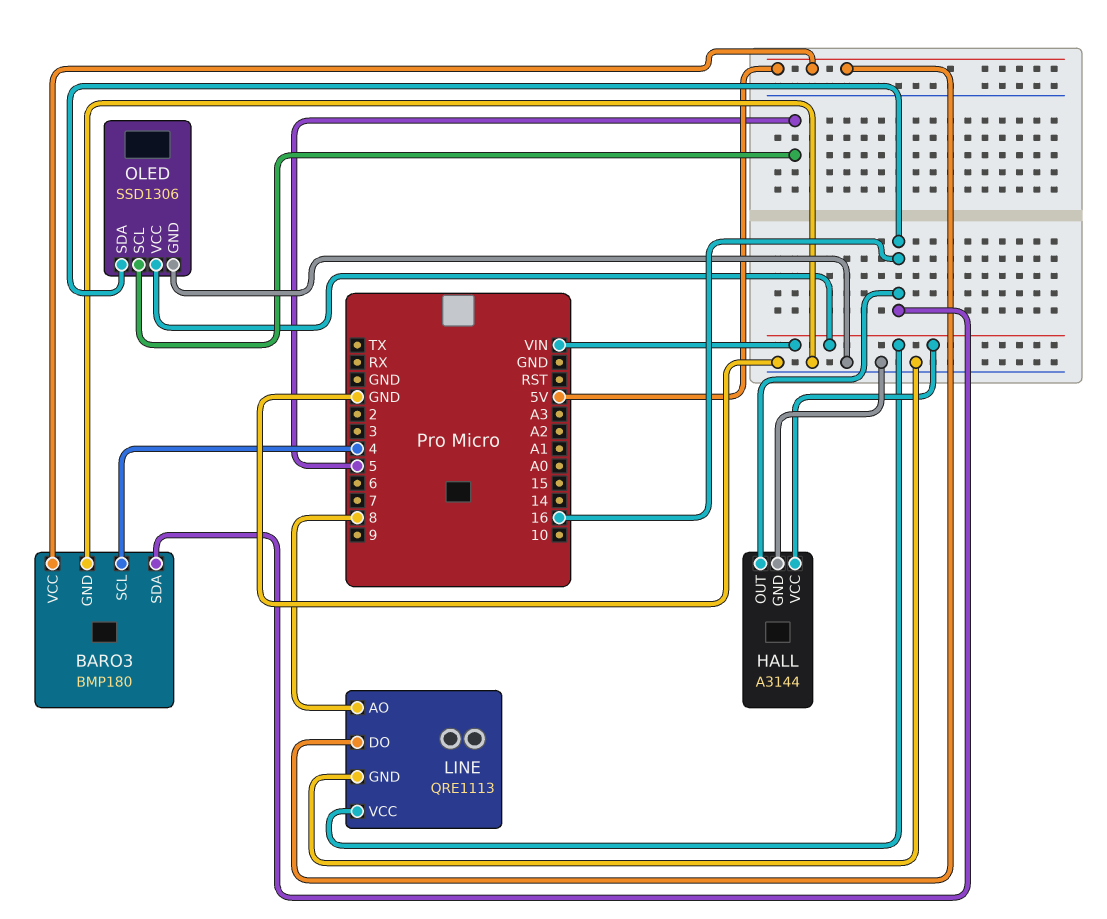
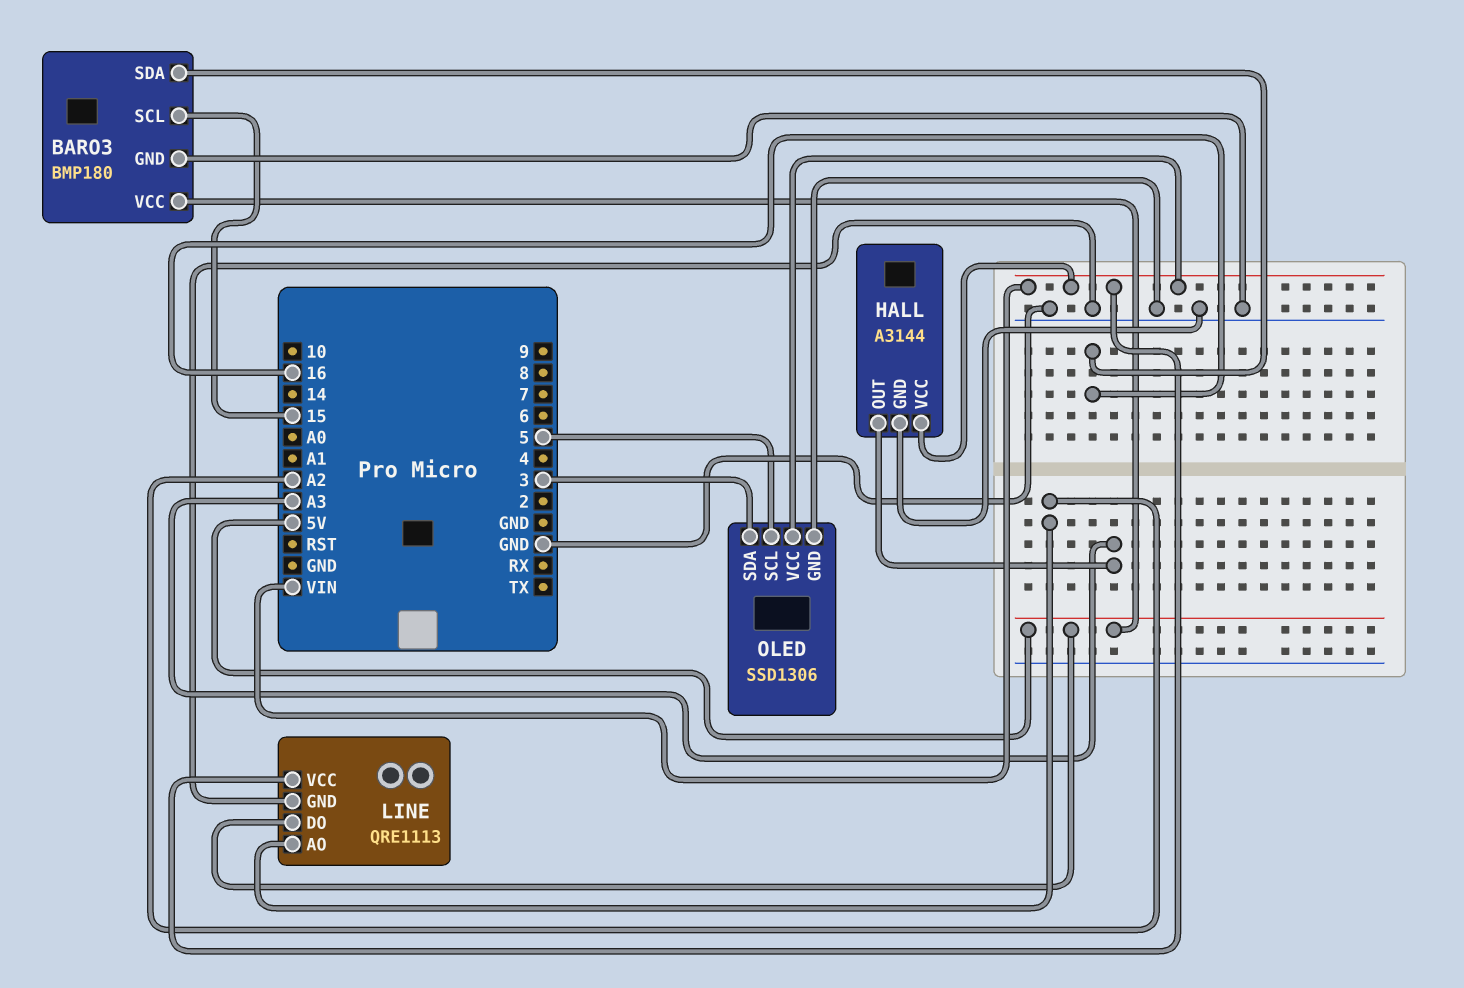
BARO3 pin SCL: 4 -> 15
HALL pin OUT: 16 -> A3
LINE pin AO: 8 -> A2
OLED pin SDA: 16 -> 3

